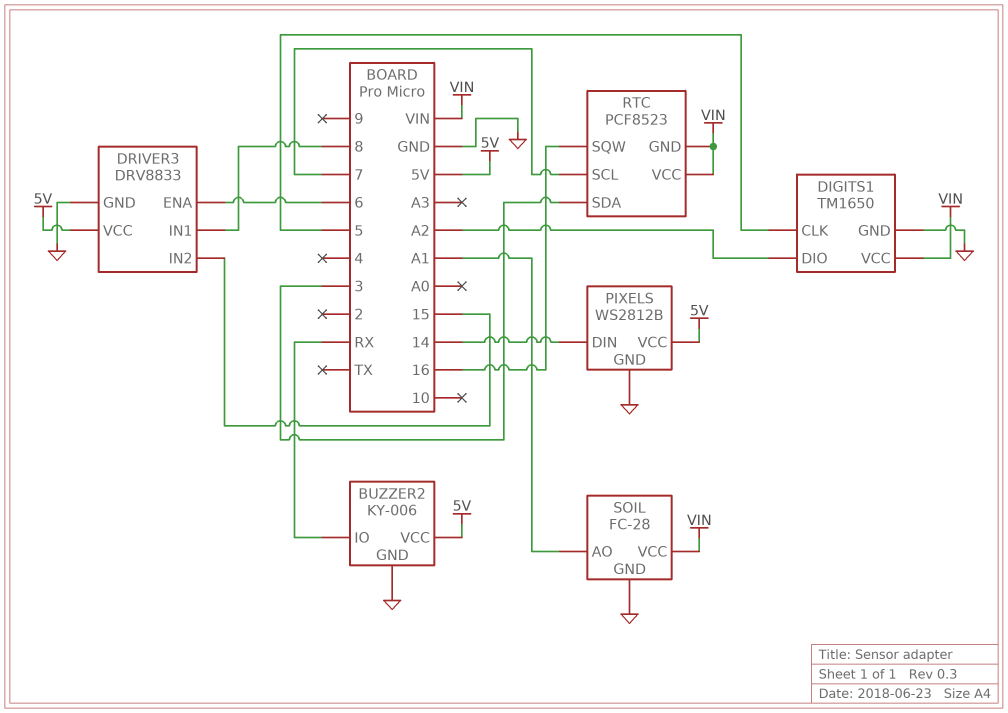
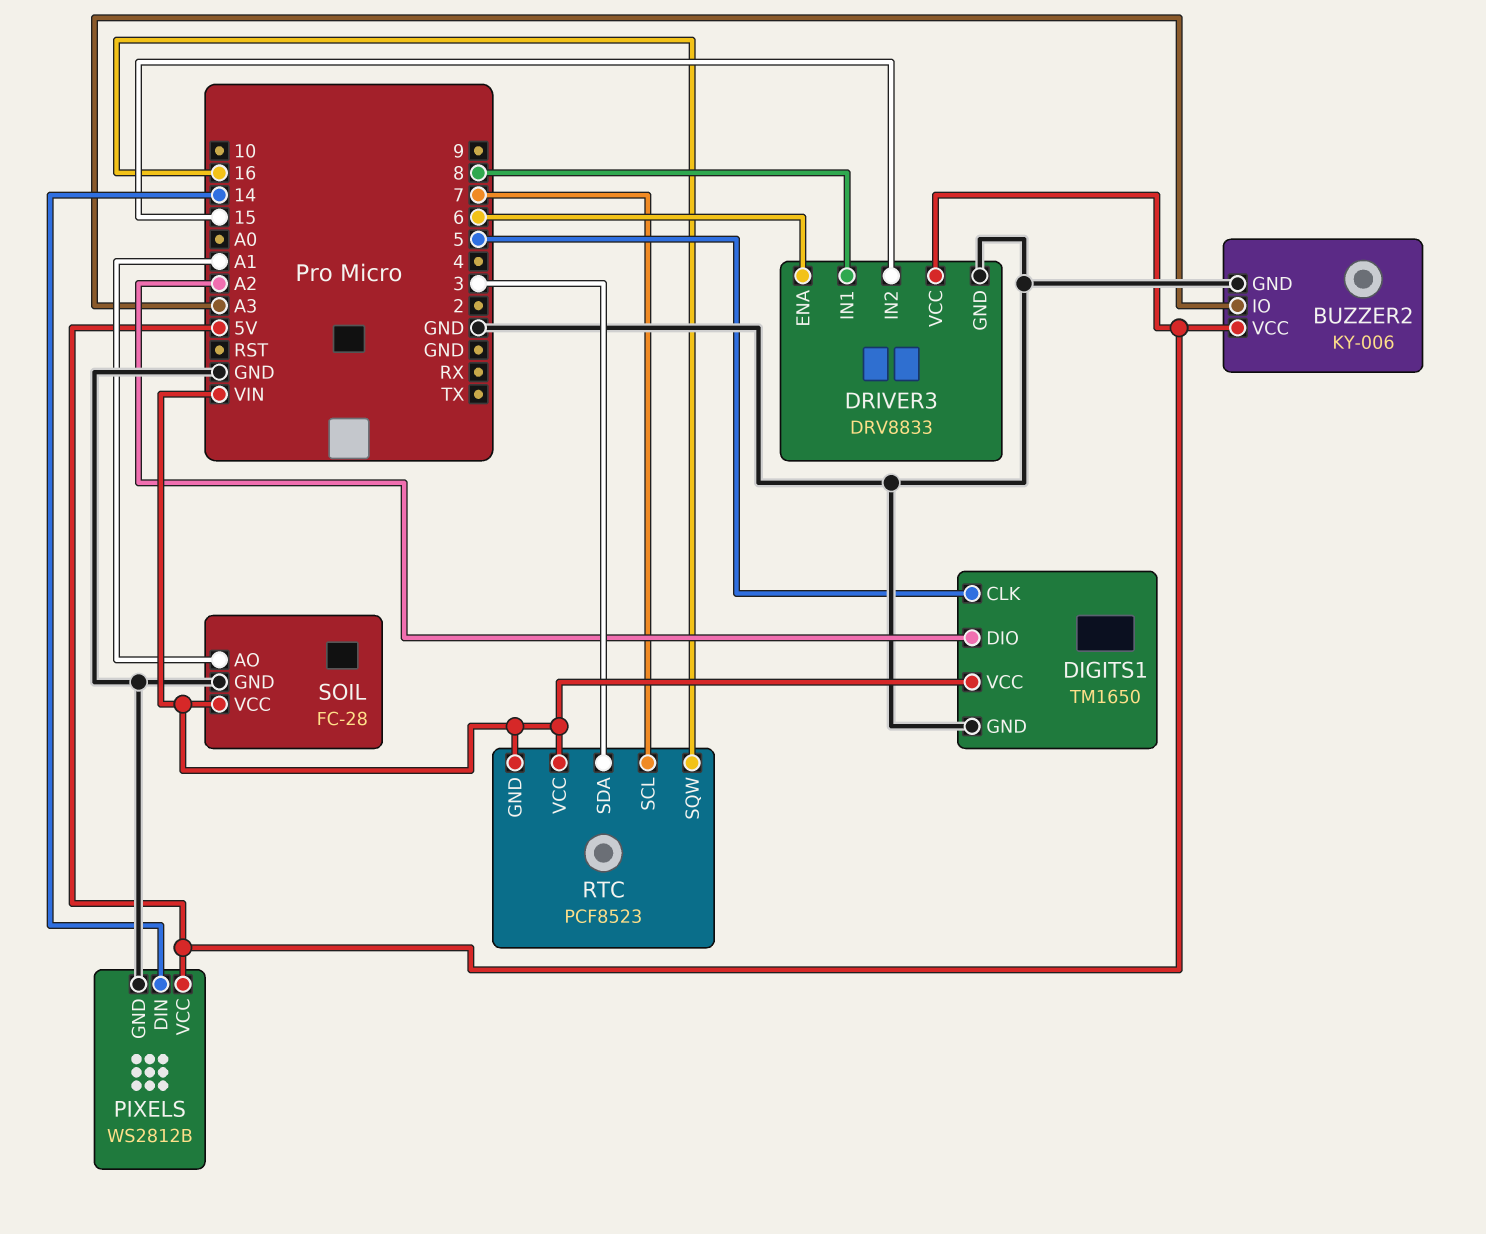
BUZZER2 pin IO: RX -> A3

